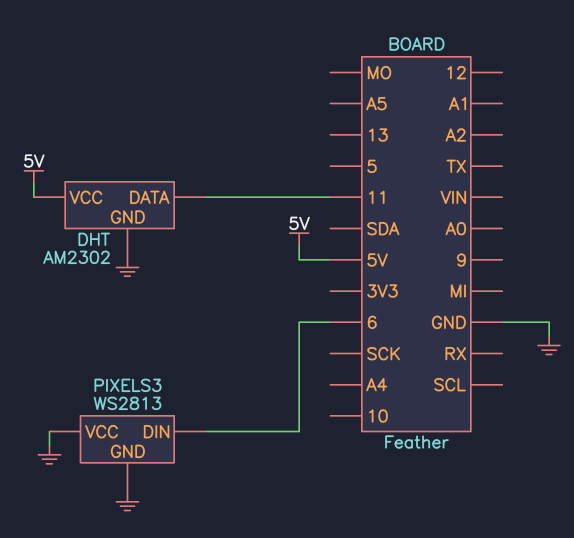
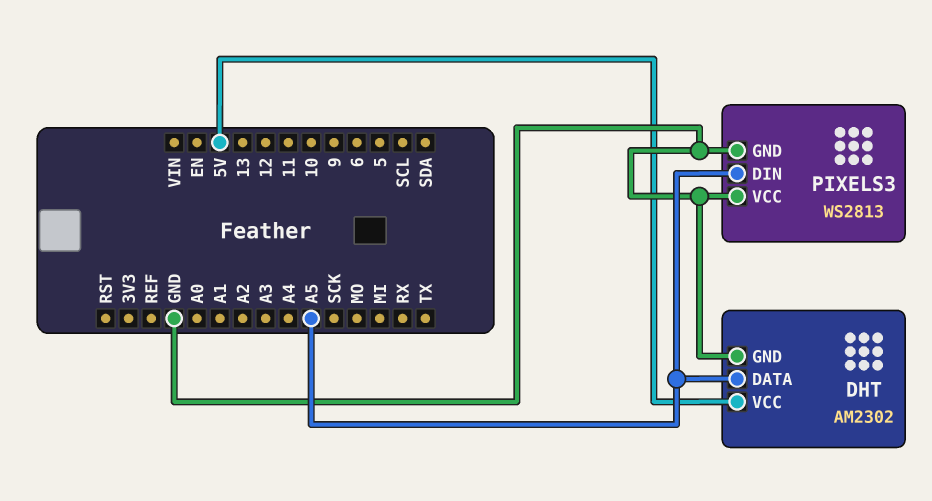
DHT pin DATA: 11 -> A5
PIXELS3 pin DIN: 6 -> A5

